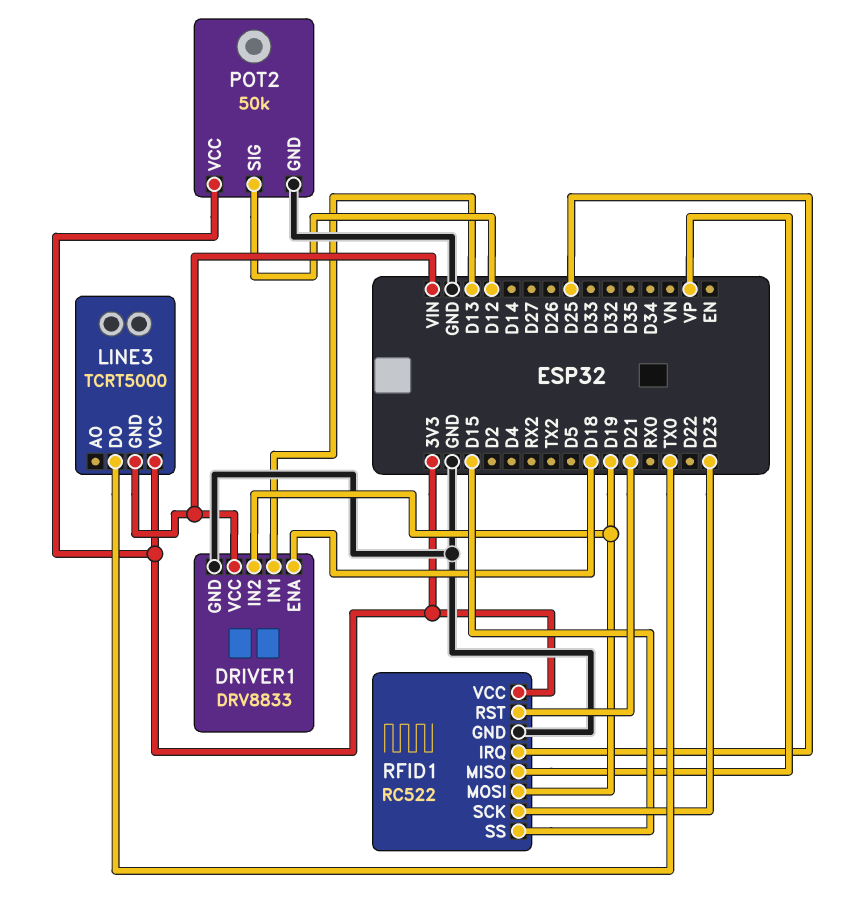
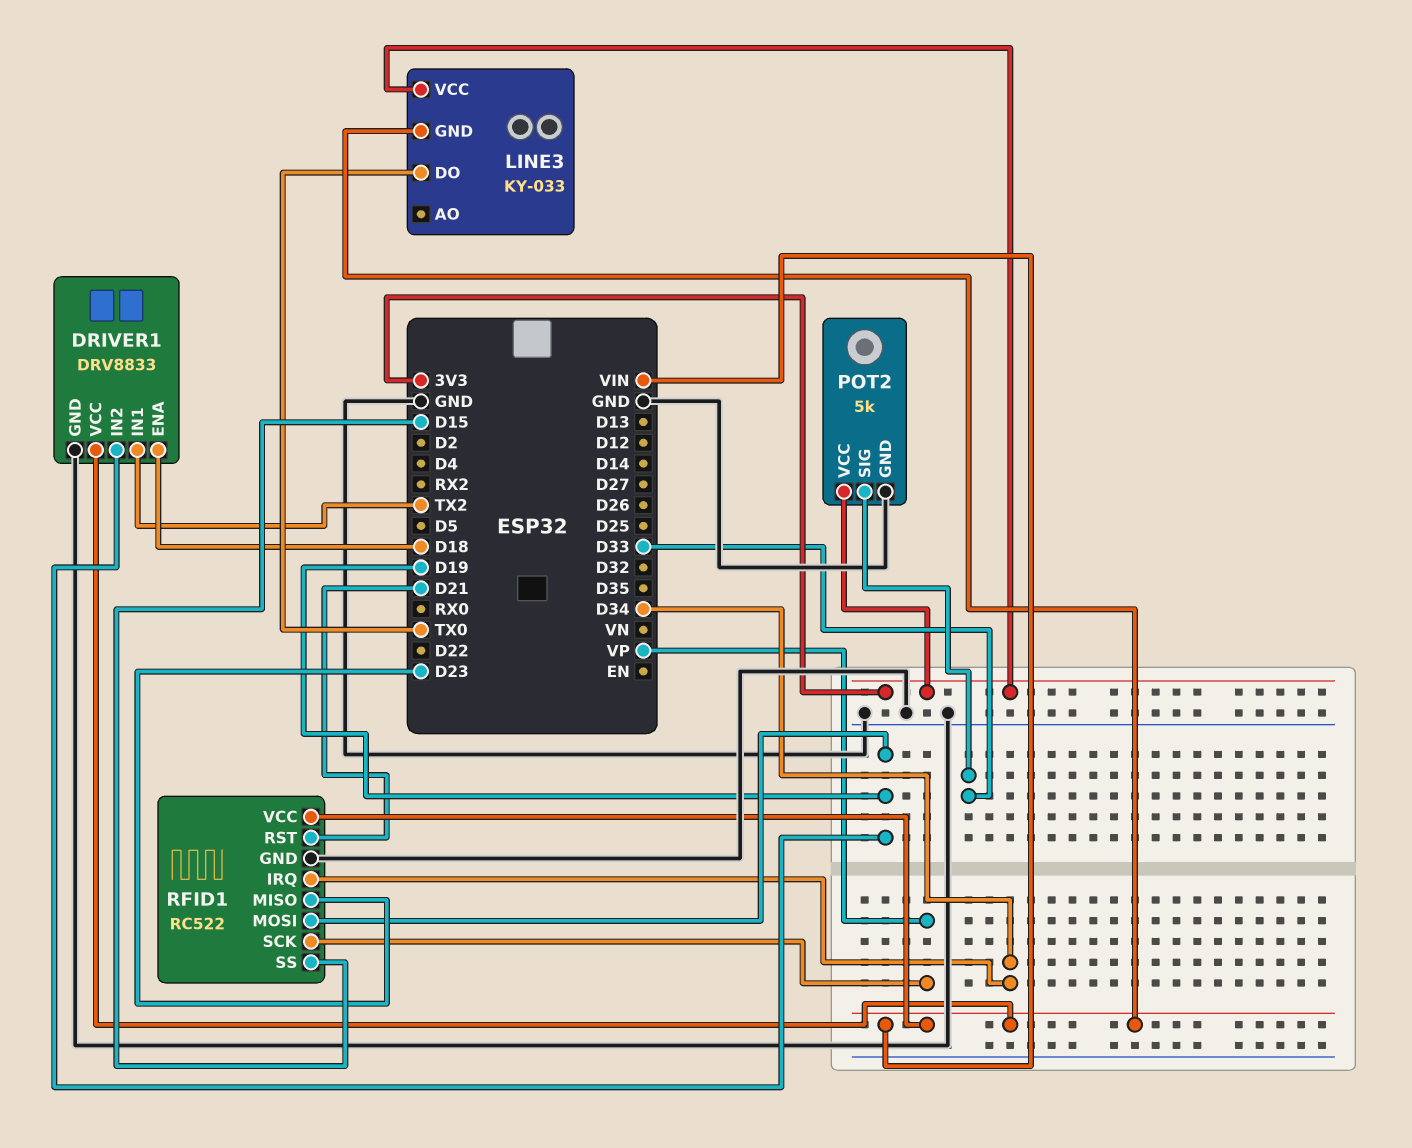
DRIVER1 pin IN1: D13 -> TX2
LINE3: TCRT5000 -> KY-033
POT2: 50k -> 5k
POT2 pin SIG: D12 -> D33
RFID1 pin IRQ: D25 -> D34
RFID1 pin MISO: VP -> D23
RFID1 pin SCK: D23 -> VP
RFID1 pin VCC: 3V3 -> VIN

